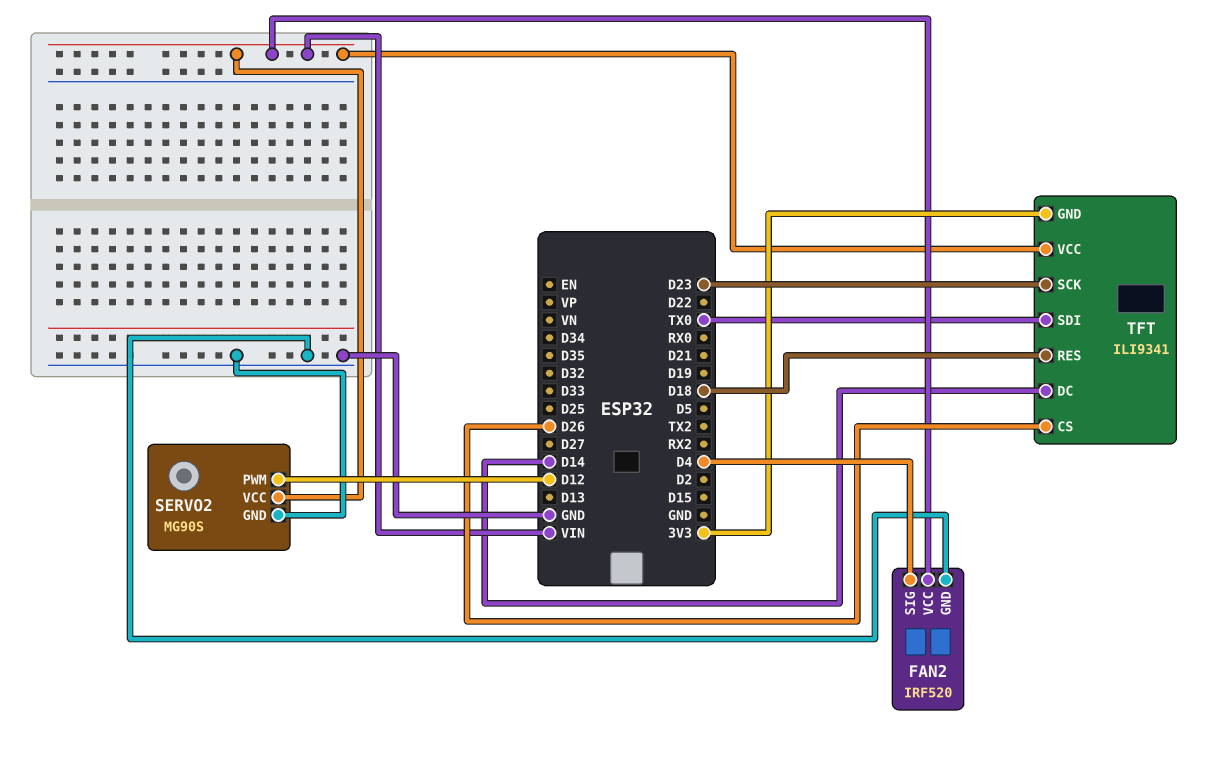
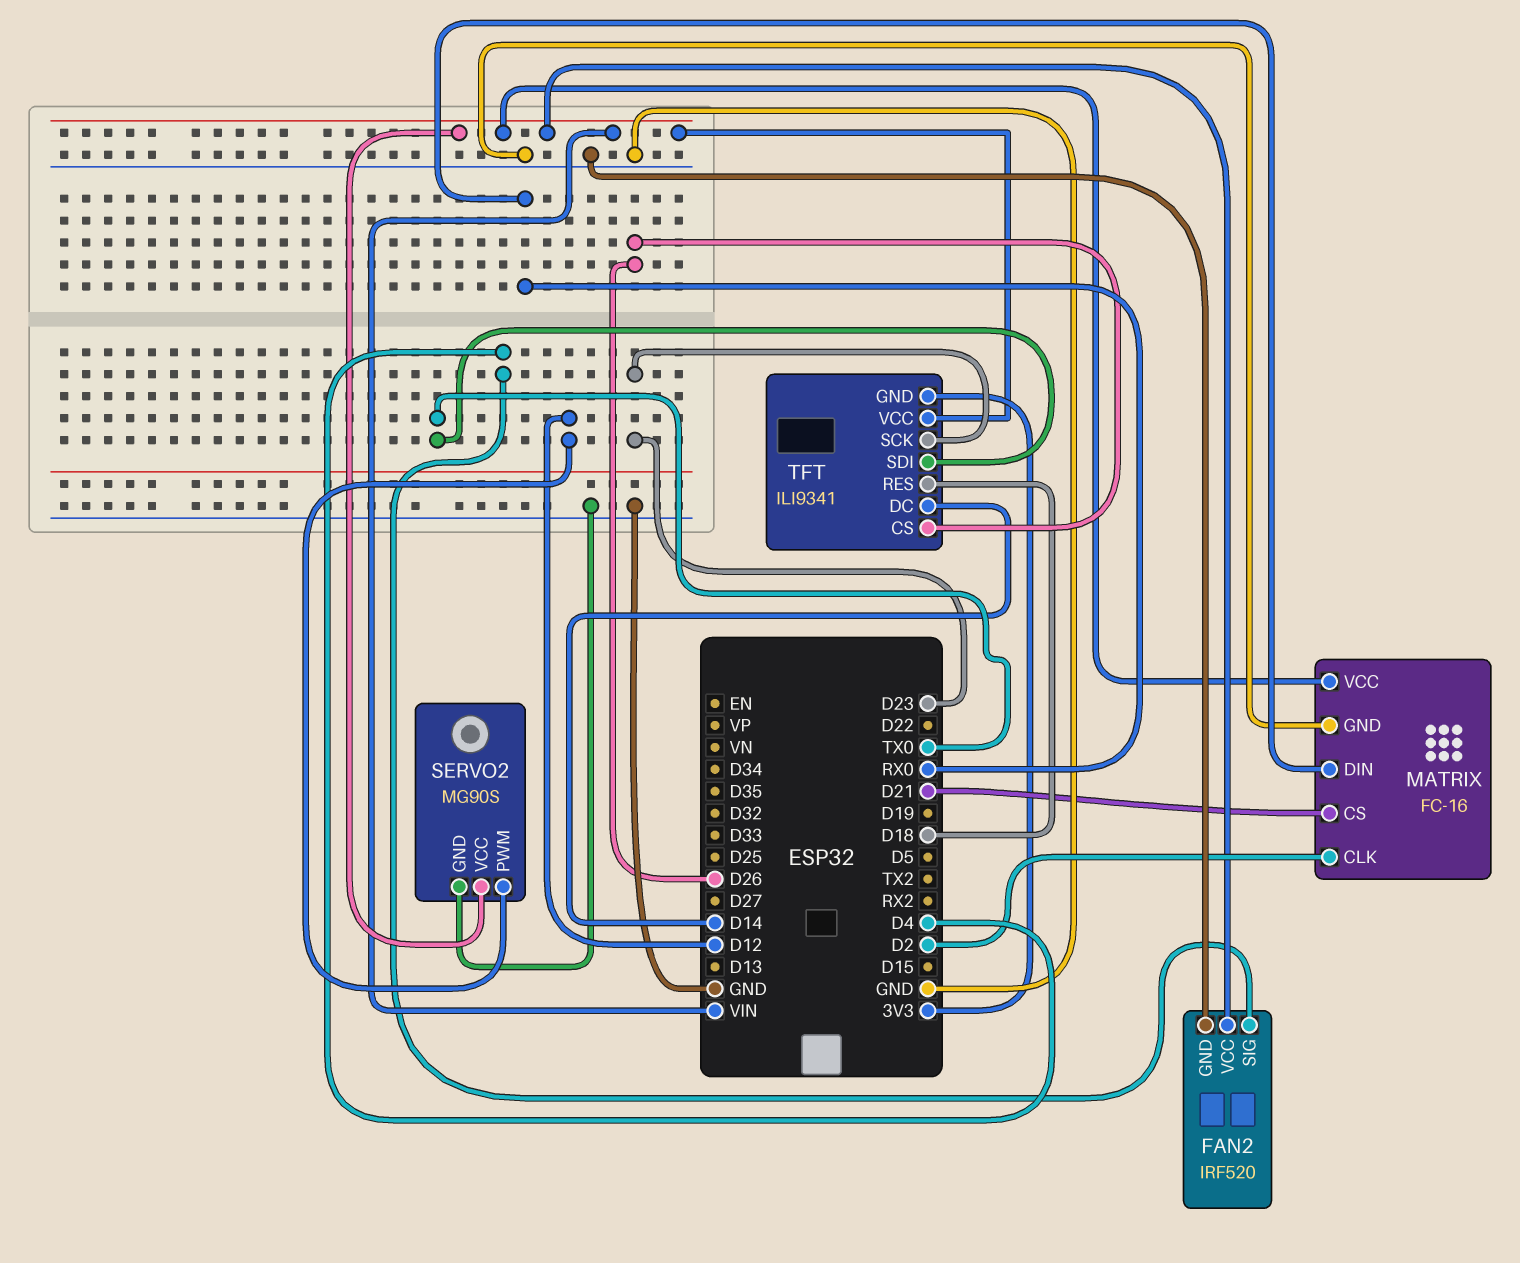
MATRIX: none -> FC-16
MATRIX pin CLK: none -> D2
MATRIX pin CS: none -> D21
MATRIX pin DIN: none -> RX0
MATRIX pin GND: none -> GND
MATRIX pin VCC: none -> VIN

